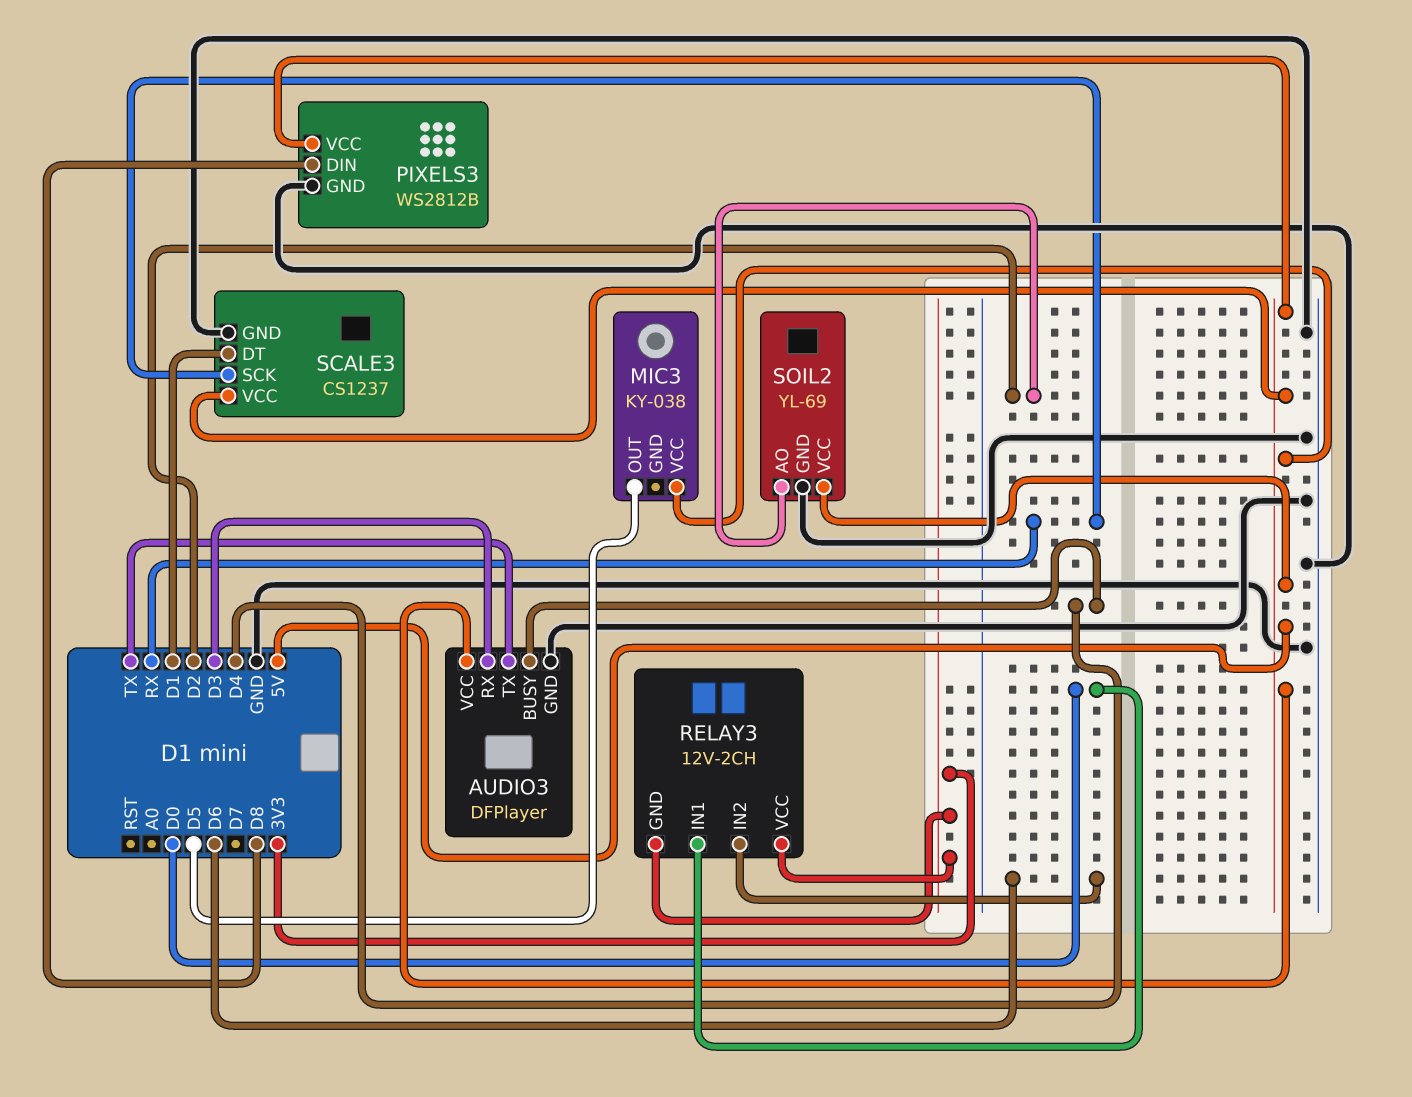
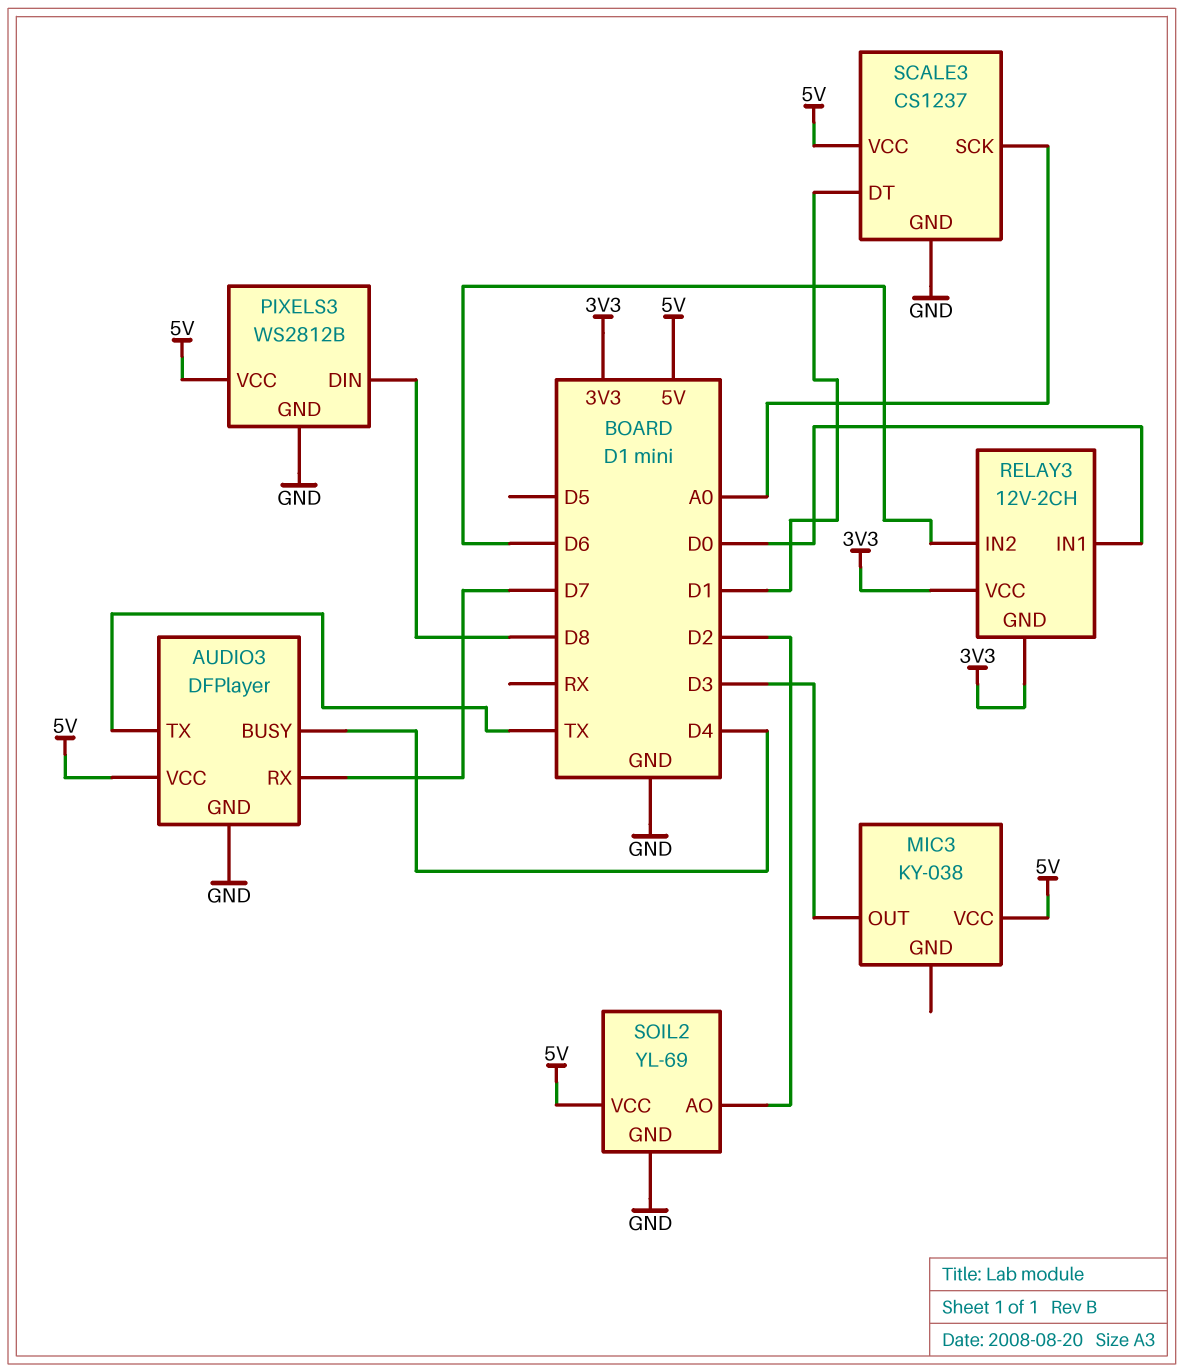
AUDIO3 pin RX: D3 -> D7
MIC3 pin OUT: D5 -> D3
SCALE3 pin SCK: RX -> A0

